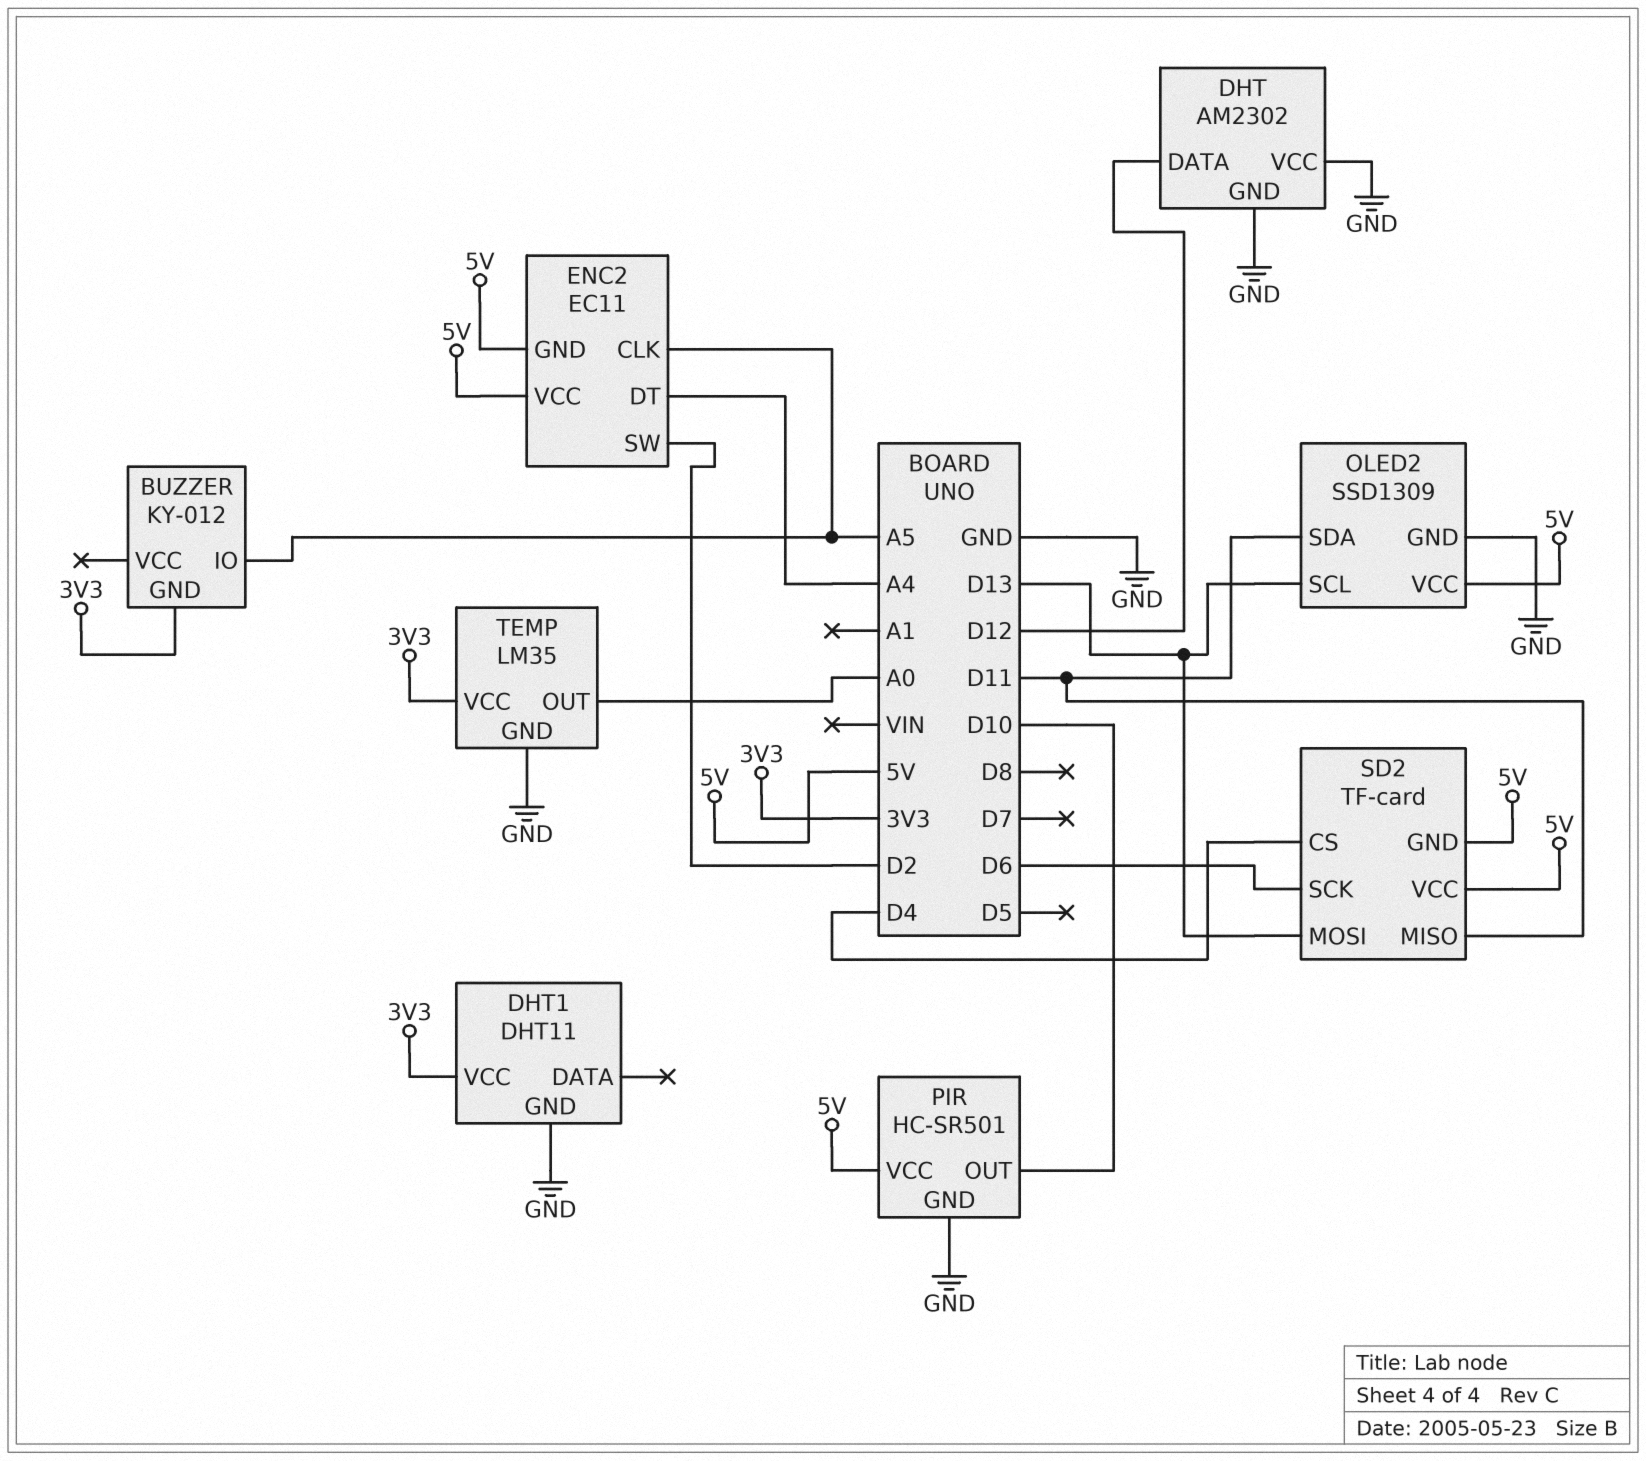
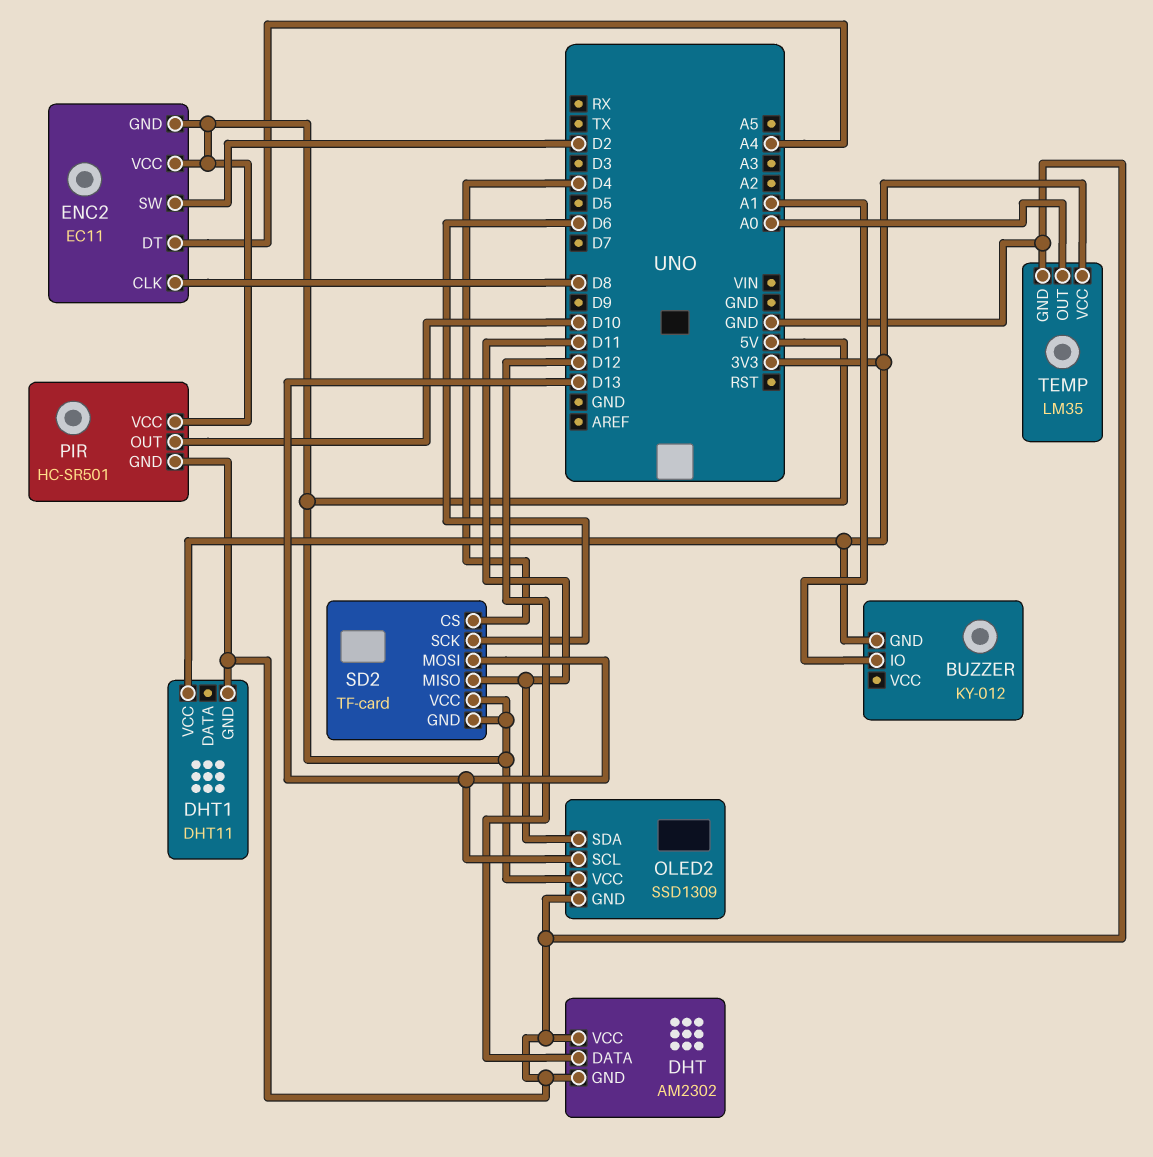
BUZZER pin IO: A5 -> A1
ENC2 pin CLK: A5 -> D8

